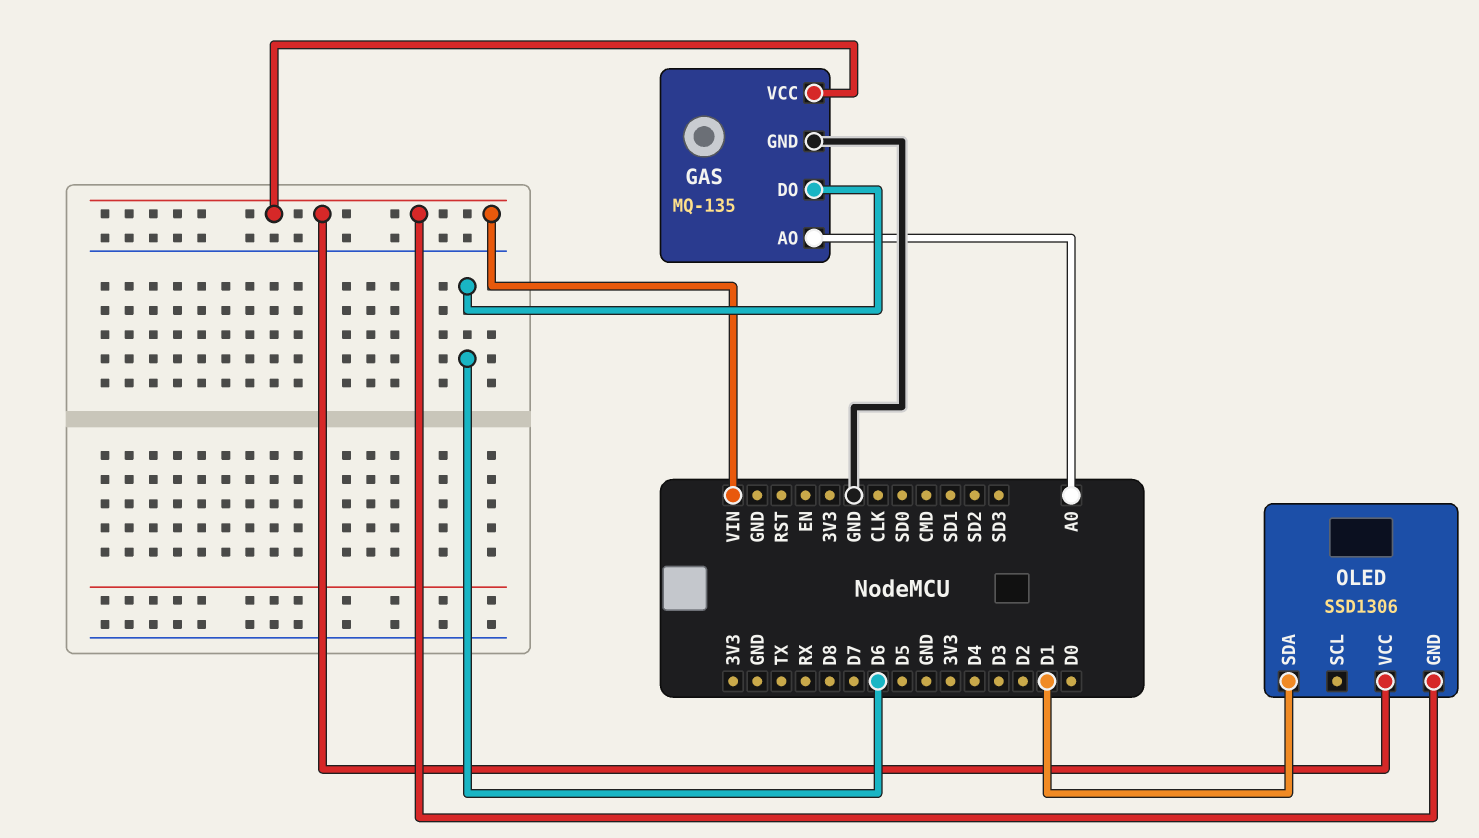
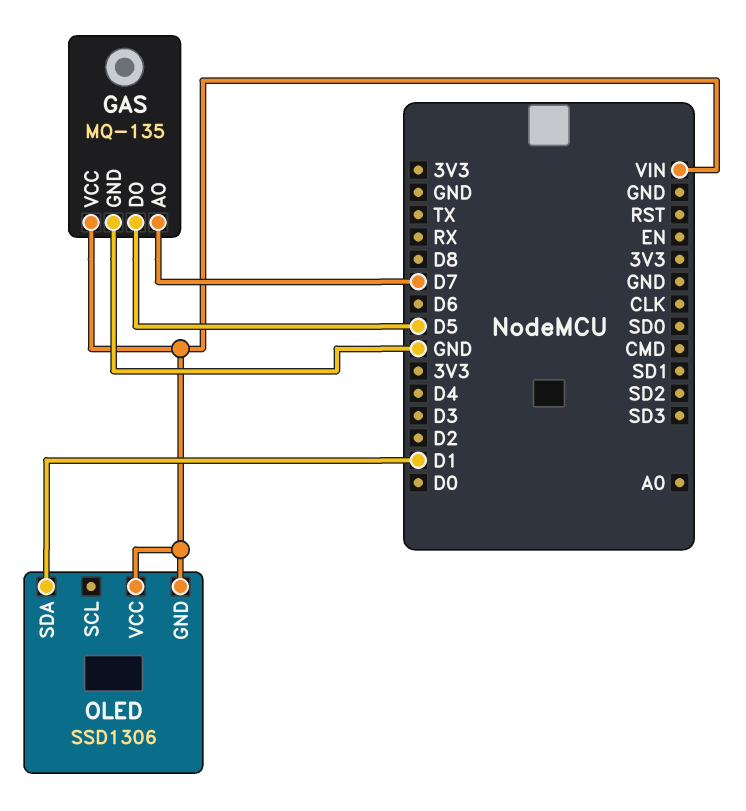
GAS pin AO: A0 -> D7
GAS pin DO: D6 -> D5

